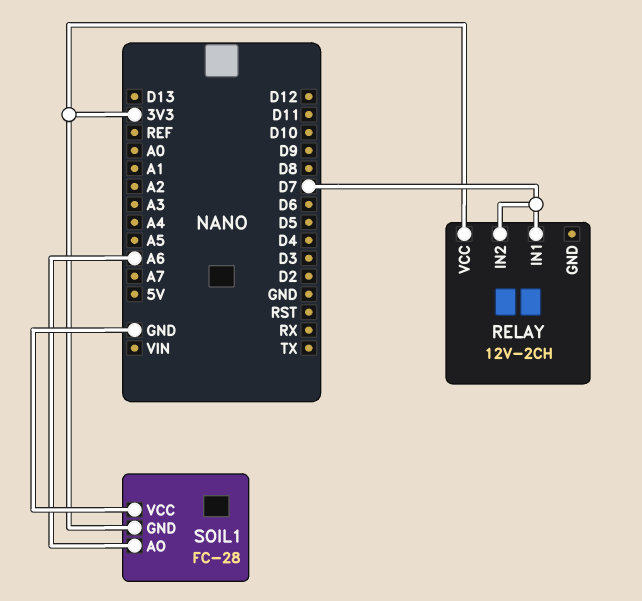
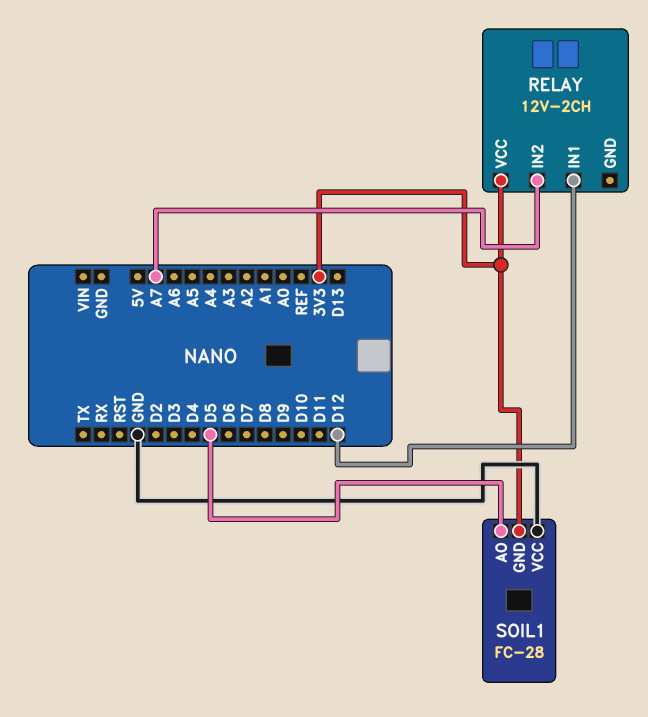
RELAY pin IN1: D7 -> D12
RELAY pin IN2: D7 -> A7
SOIL1 pin AO: A6 -> D5

